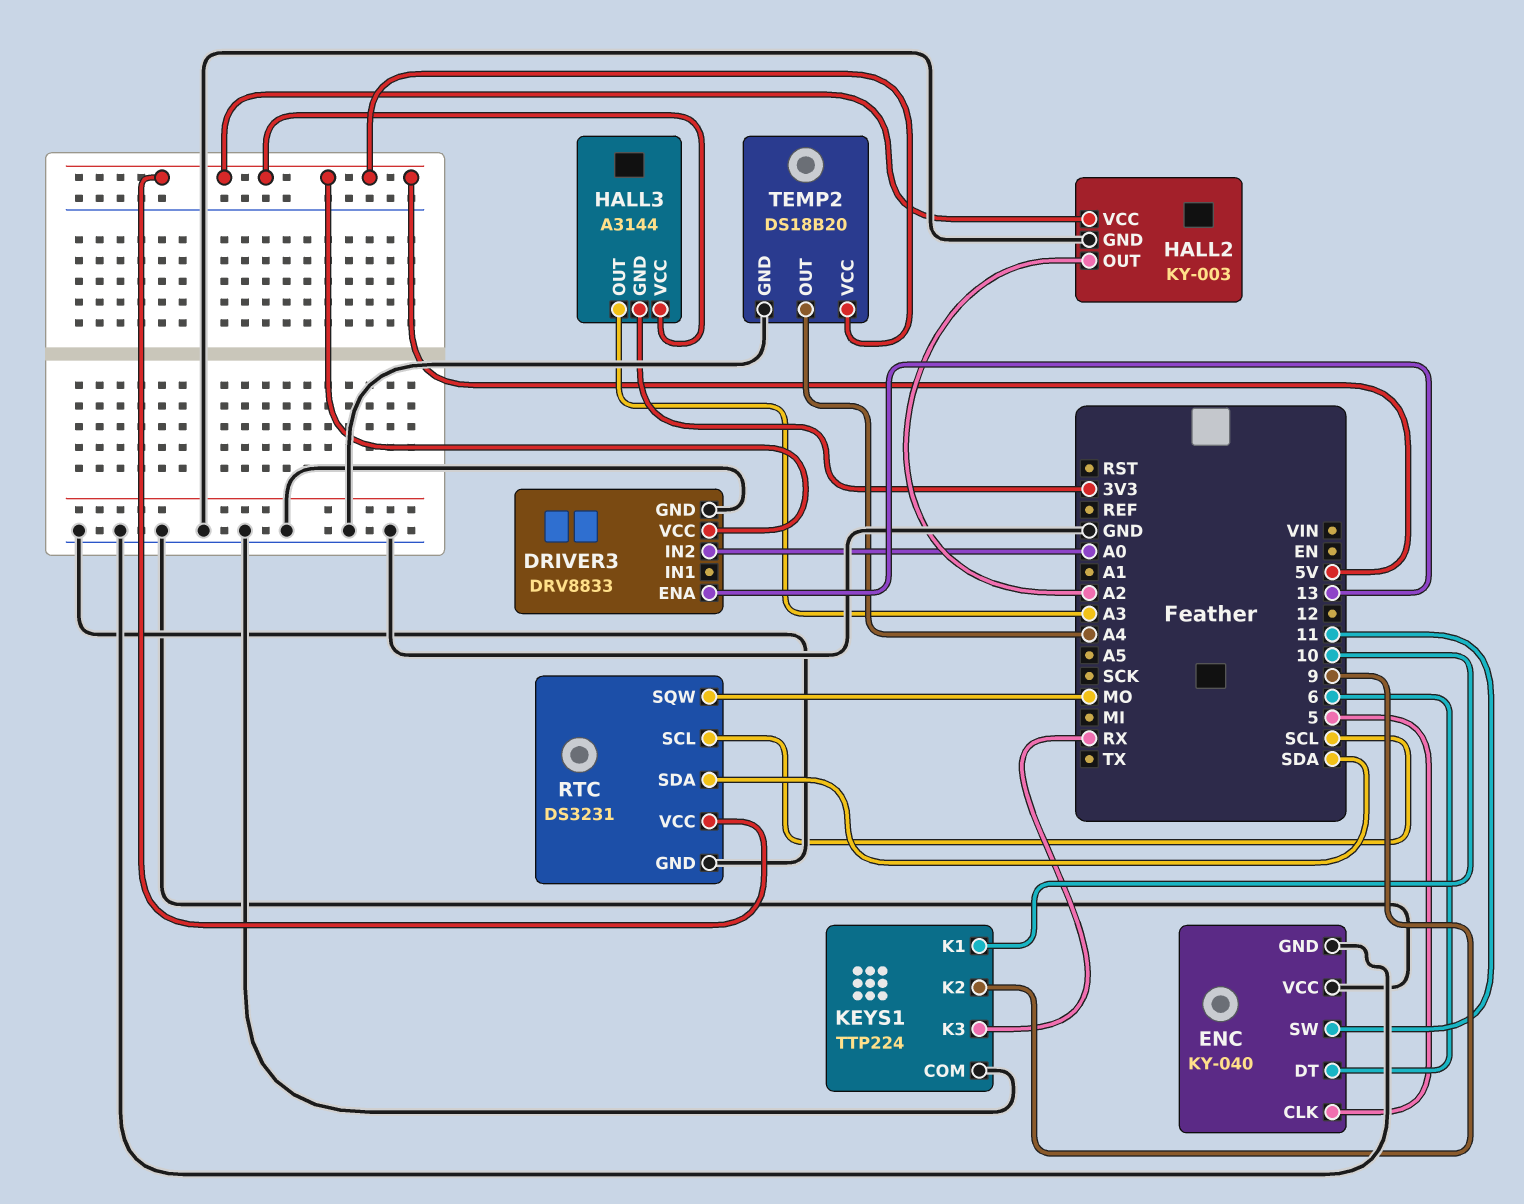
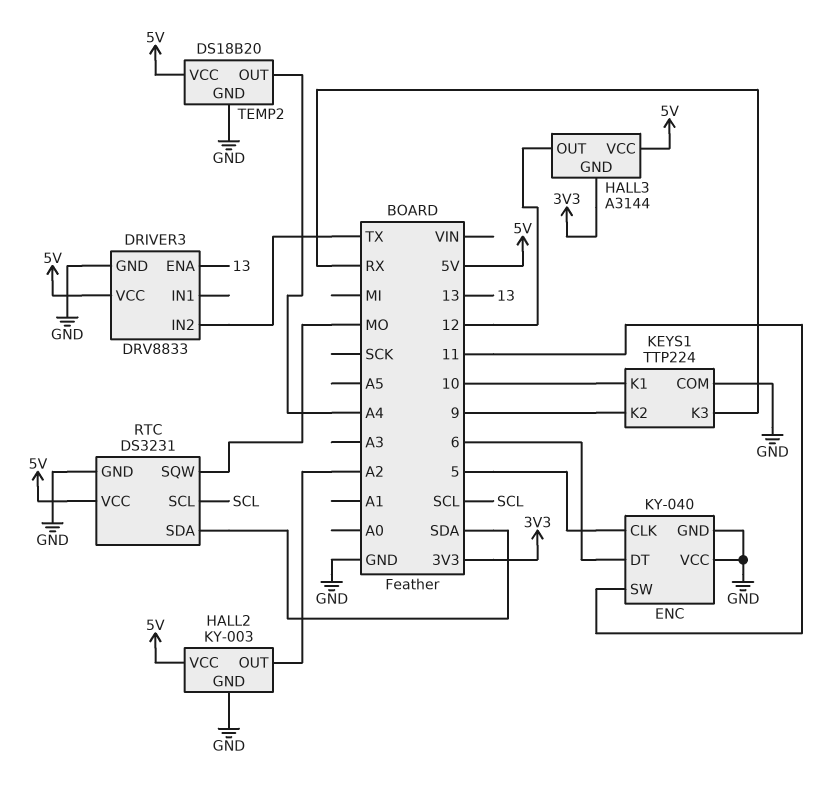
DRIVER3 pin IN2: A0 -> TX
HALL3 pin OUT: A3 -> 12

